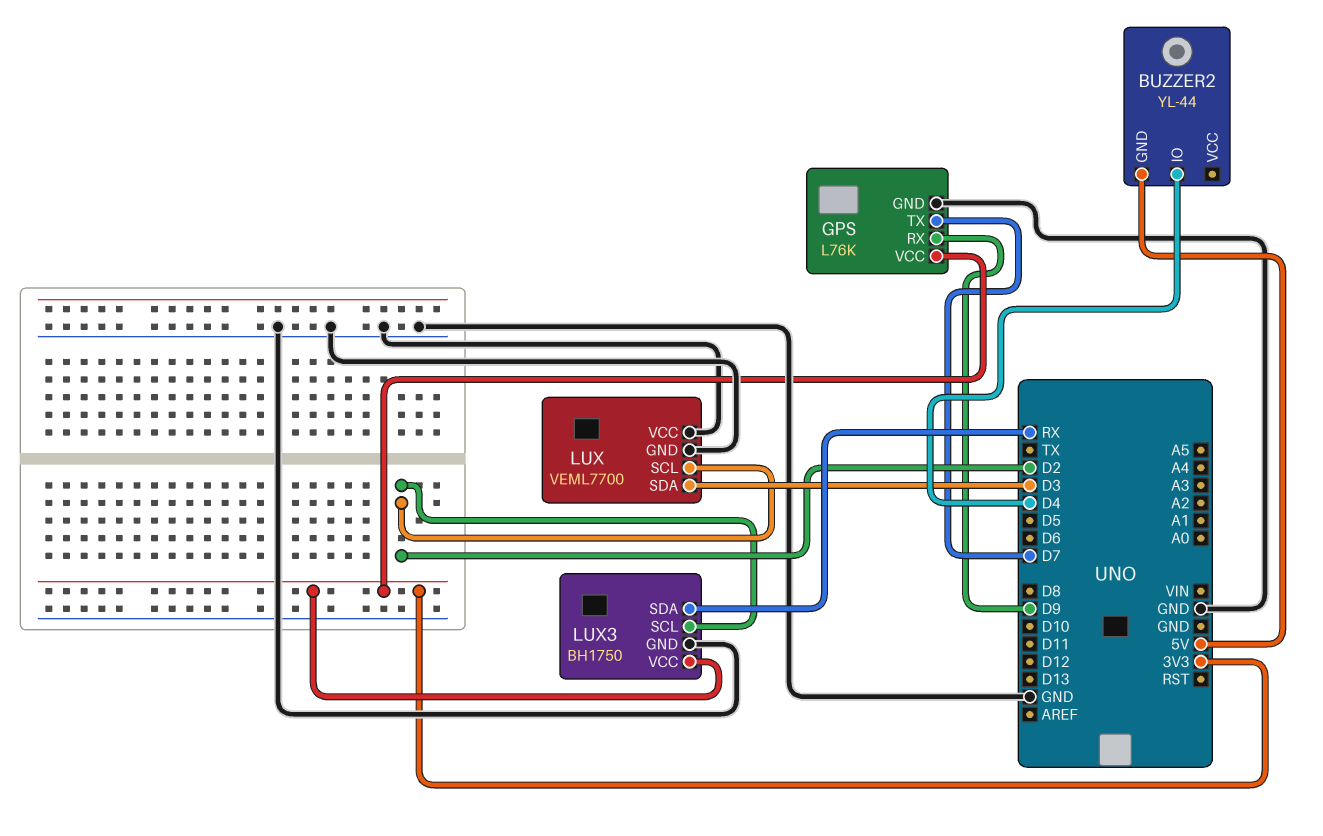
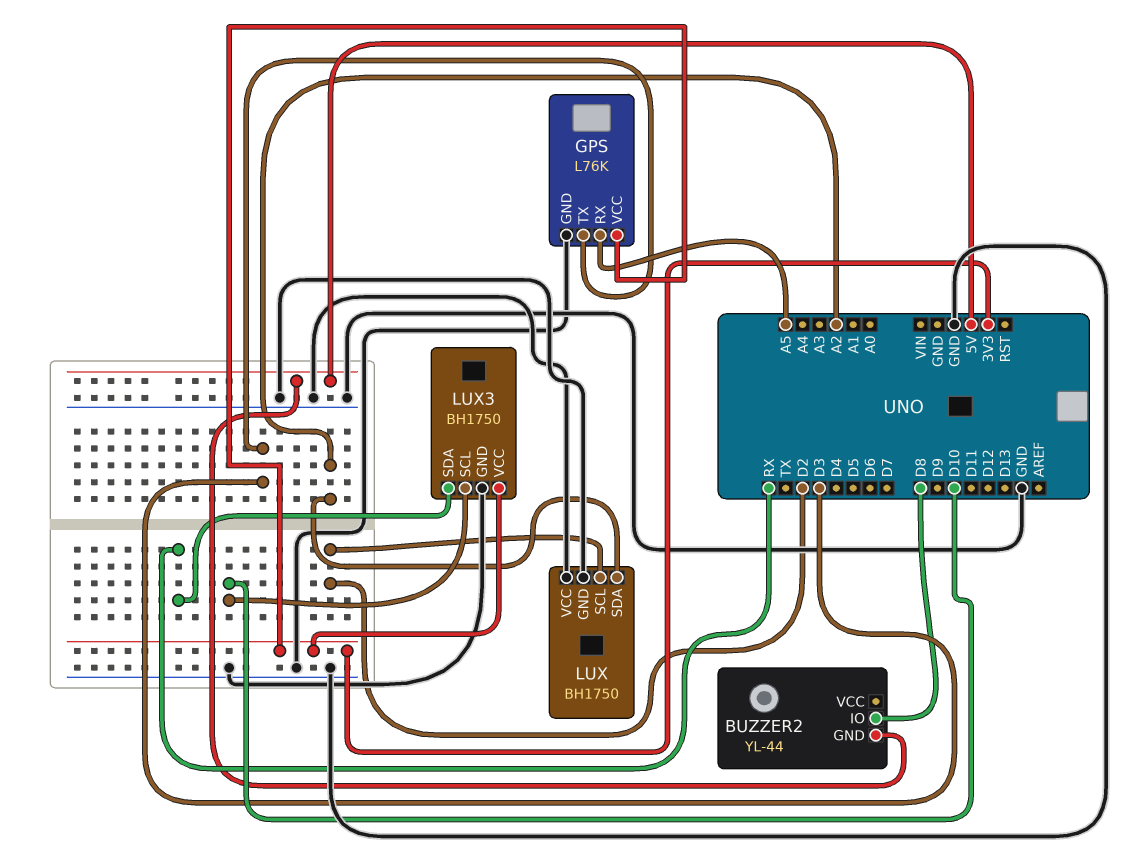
BUZZER2 pin IO: D4 -> D8
GPS pin RX: D9 -> A5
GPS pin TX: D7 -> D3
LUX: VEML7700 -> BH1750
LUX pin SDA: D3 -> A2
LUX3 pin SCL: D2 -> D10

